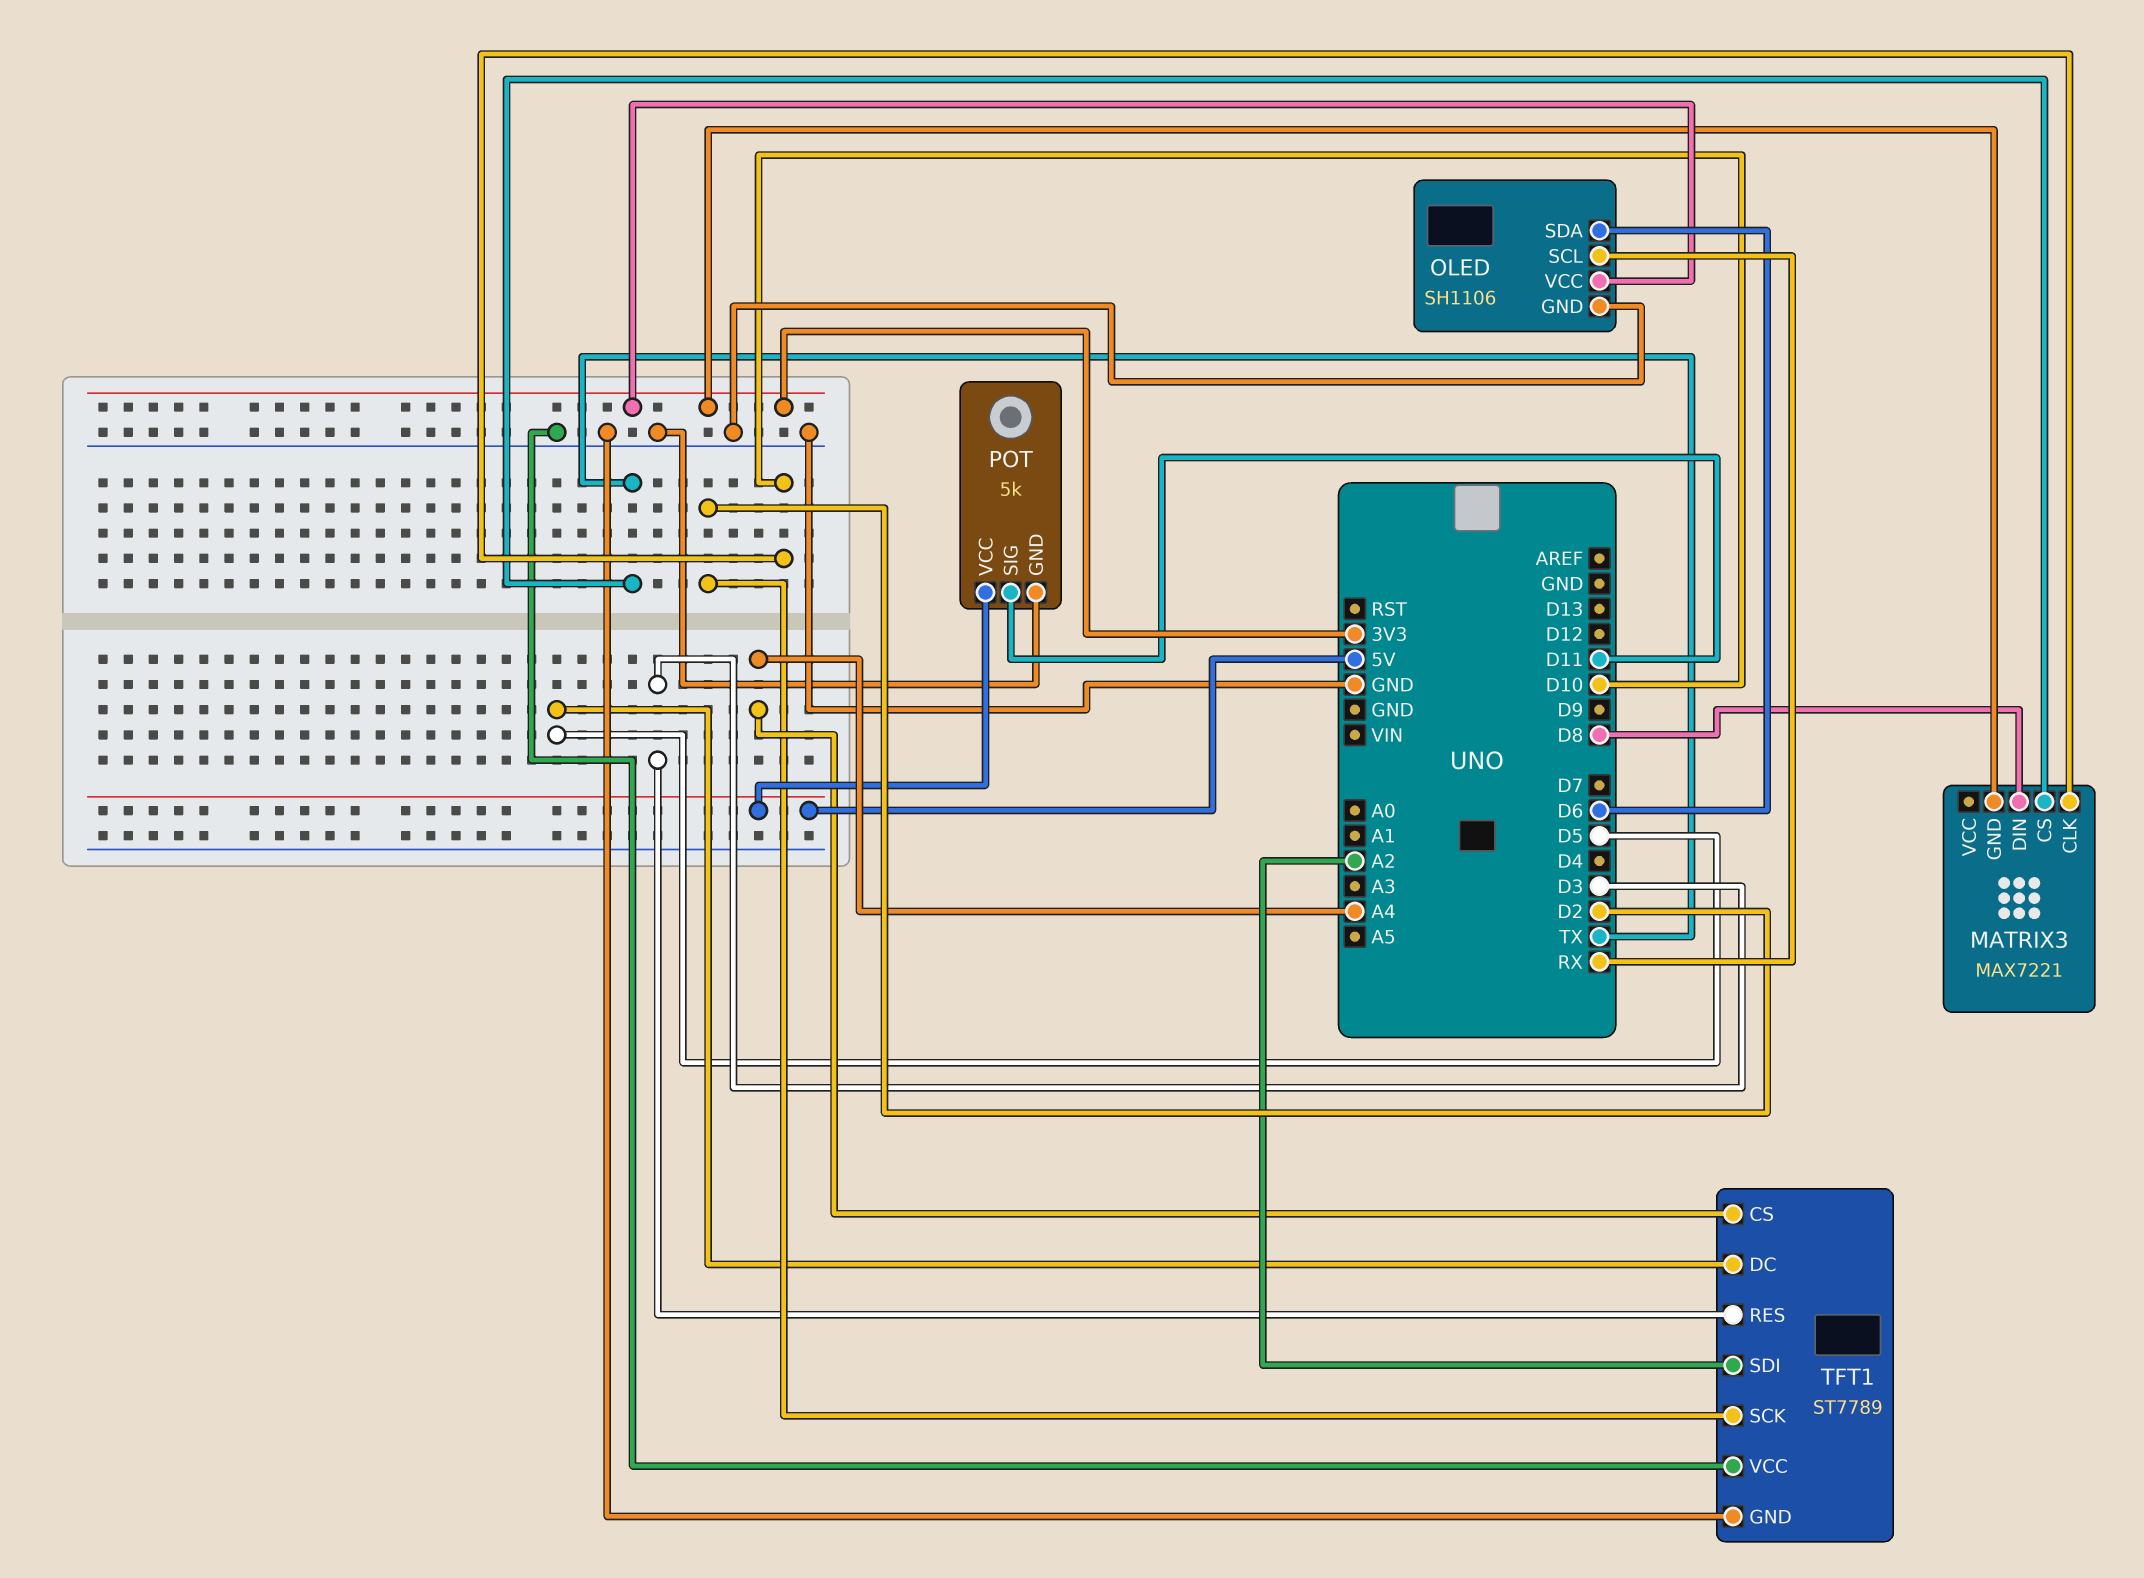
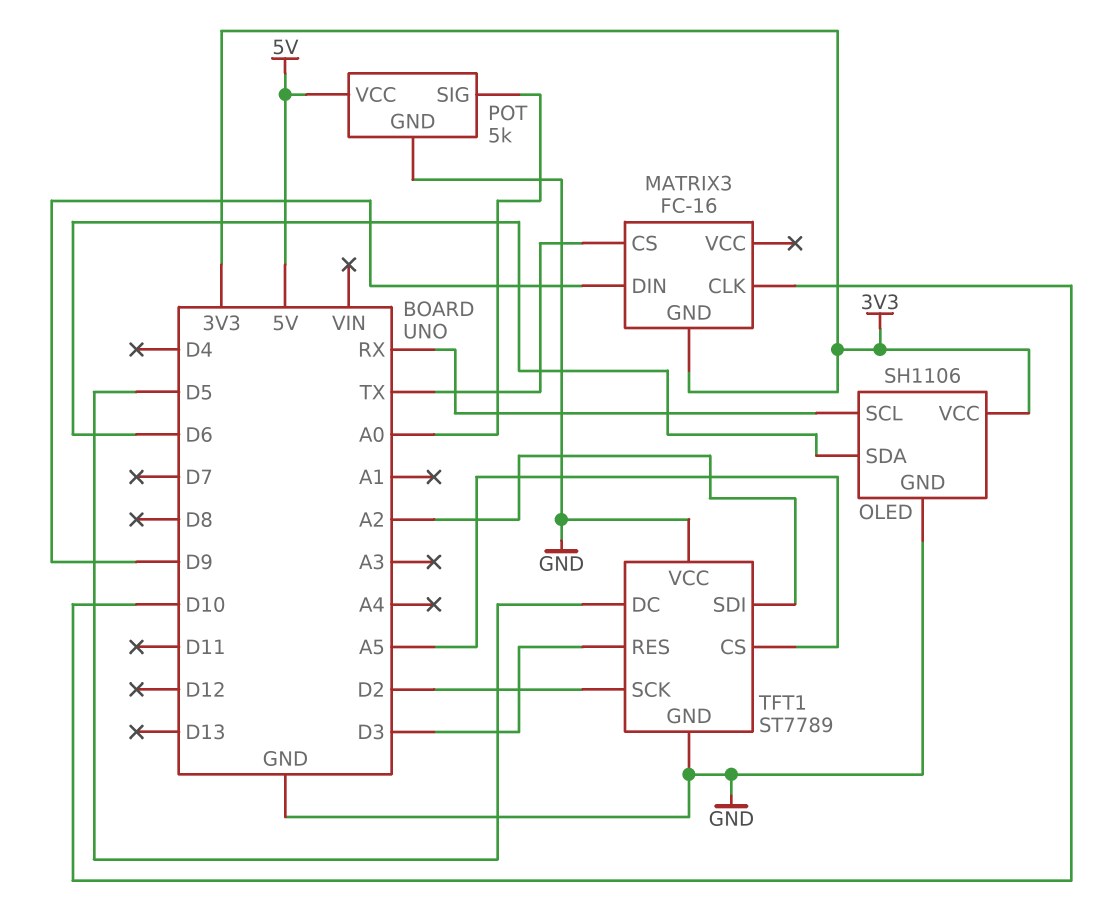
MATRIX3: MAX7221 -> FC-16
MATRIX3 pin DIN: D8 -> D9
POT pin SIG: D11 -> A0
TFT1 pin CS: A4 -> A5

